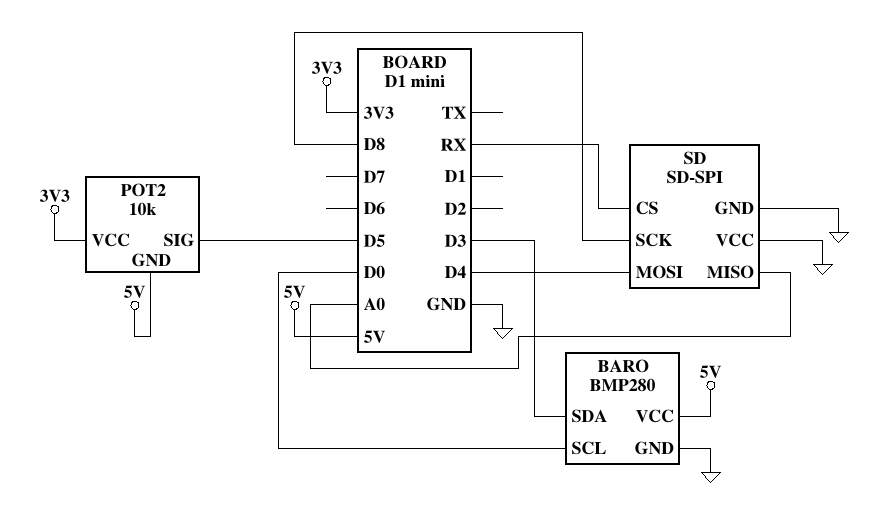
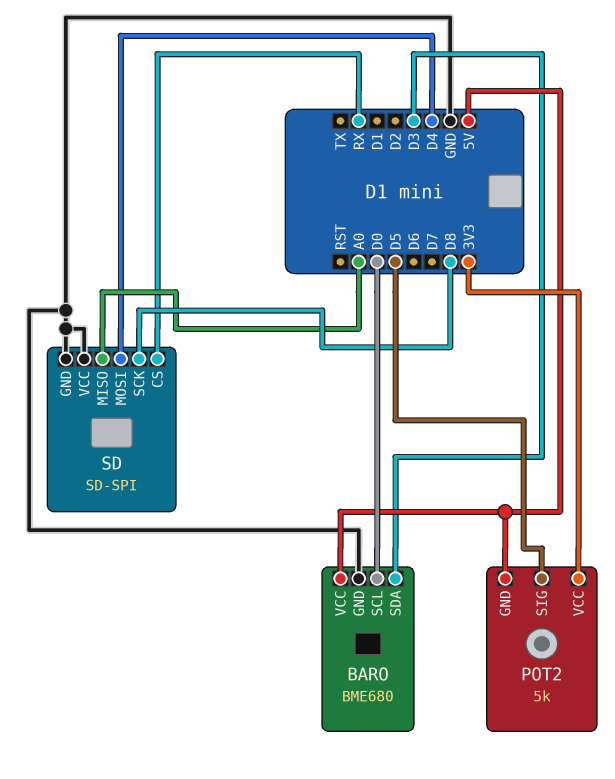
BARO: BMP280 -> BME680
POT2: 10k -> 5k

